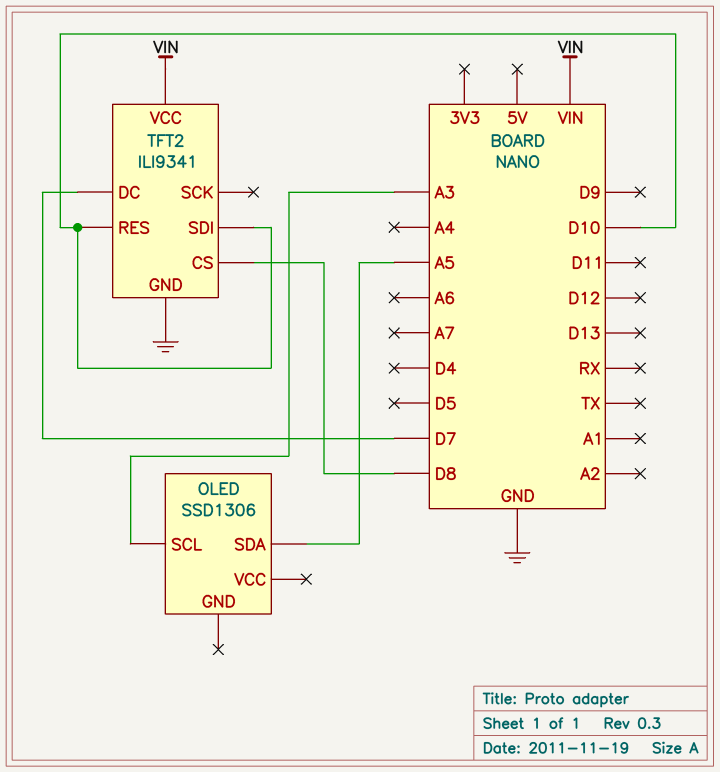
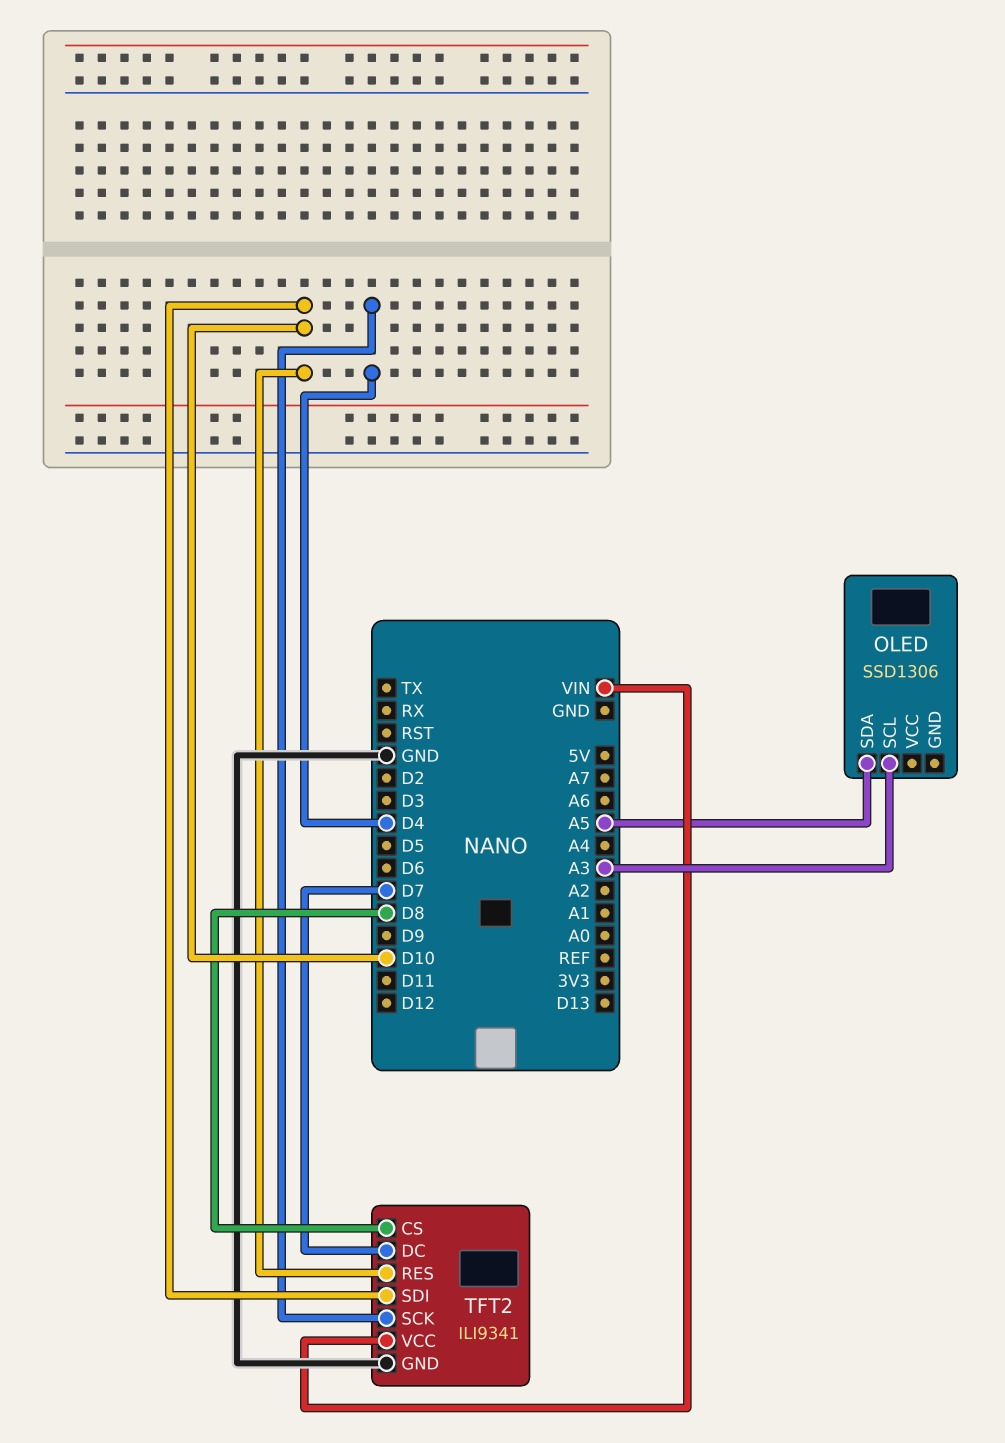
TFT2 pin SCK: none -> D4

